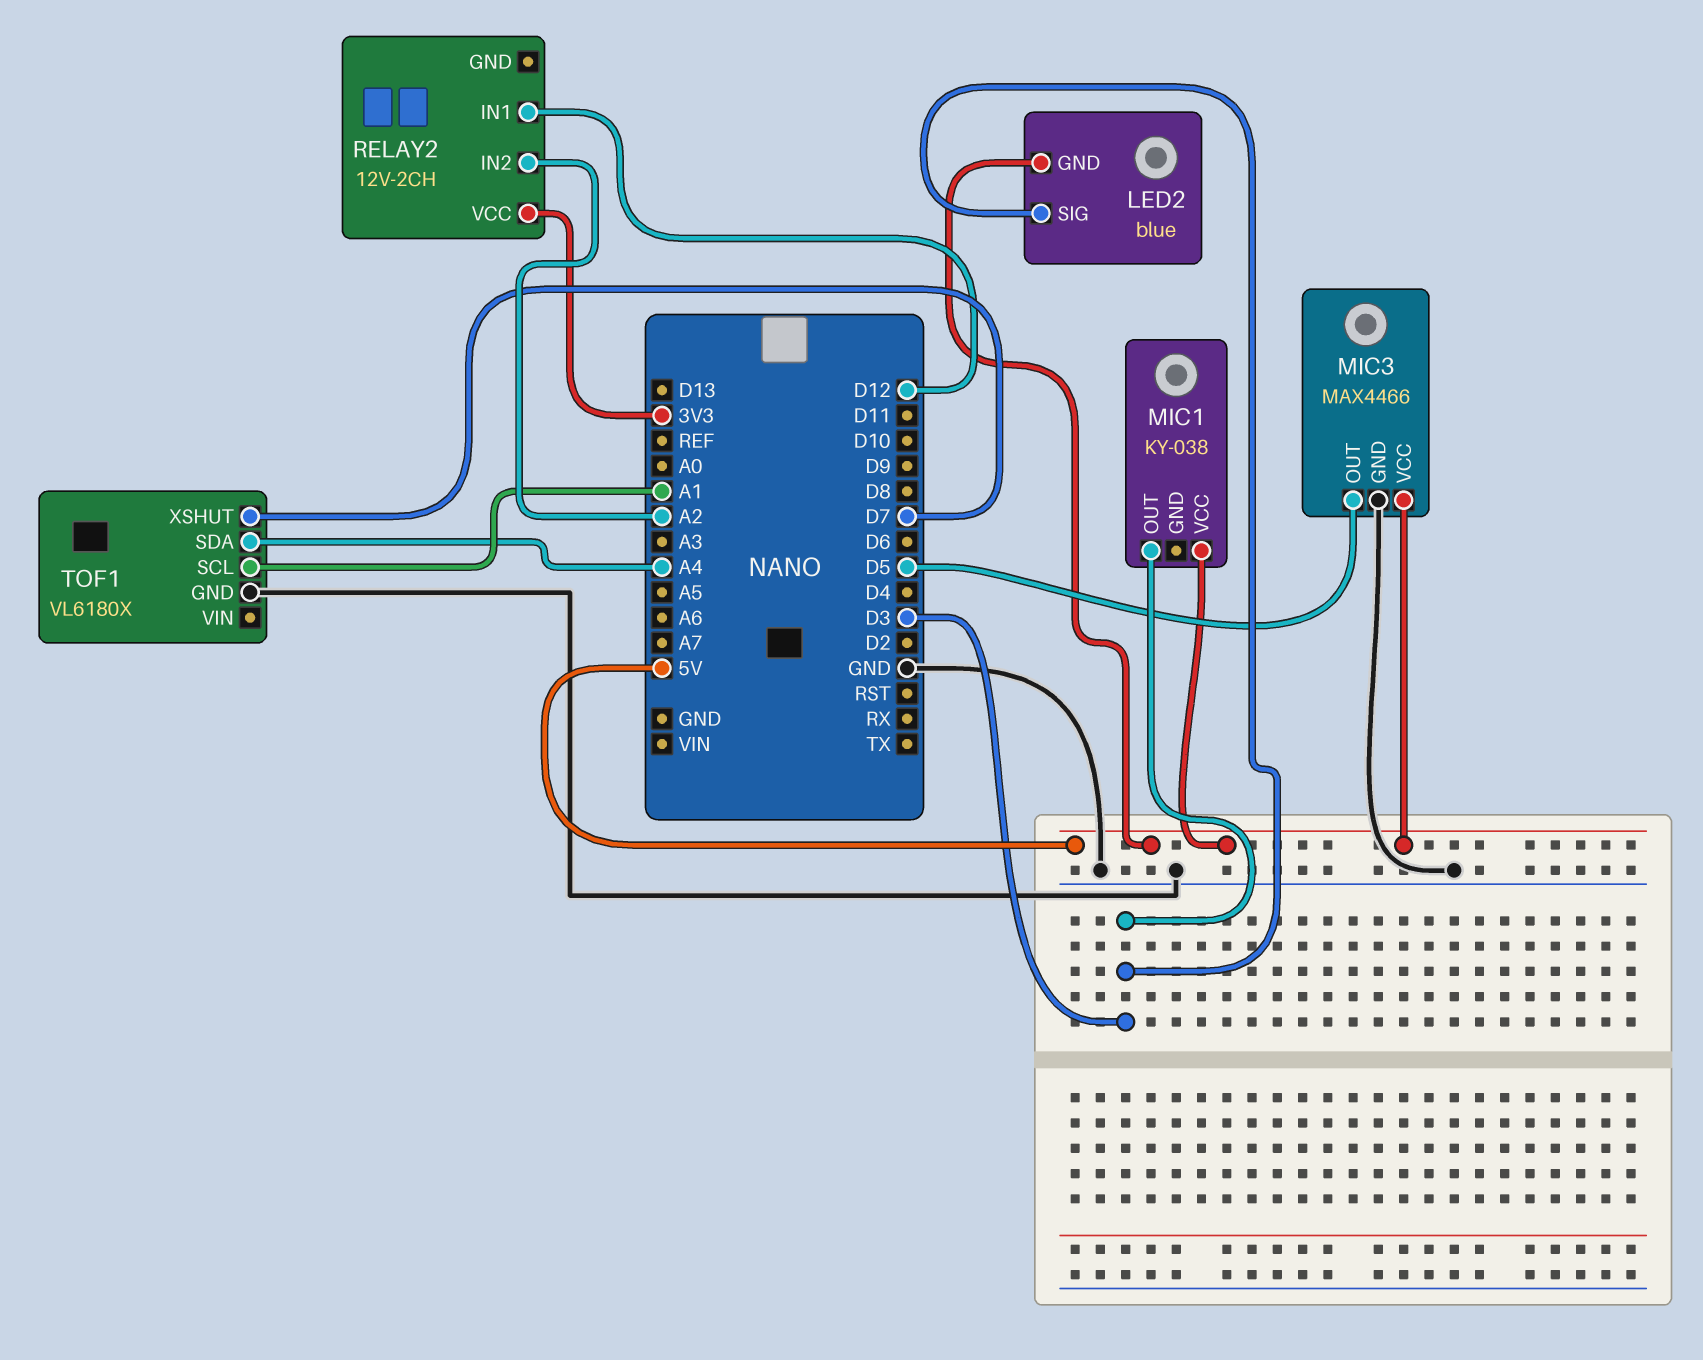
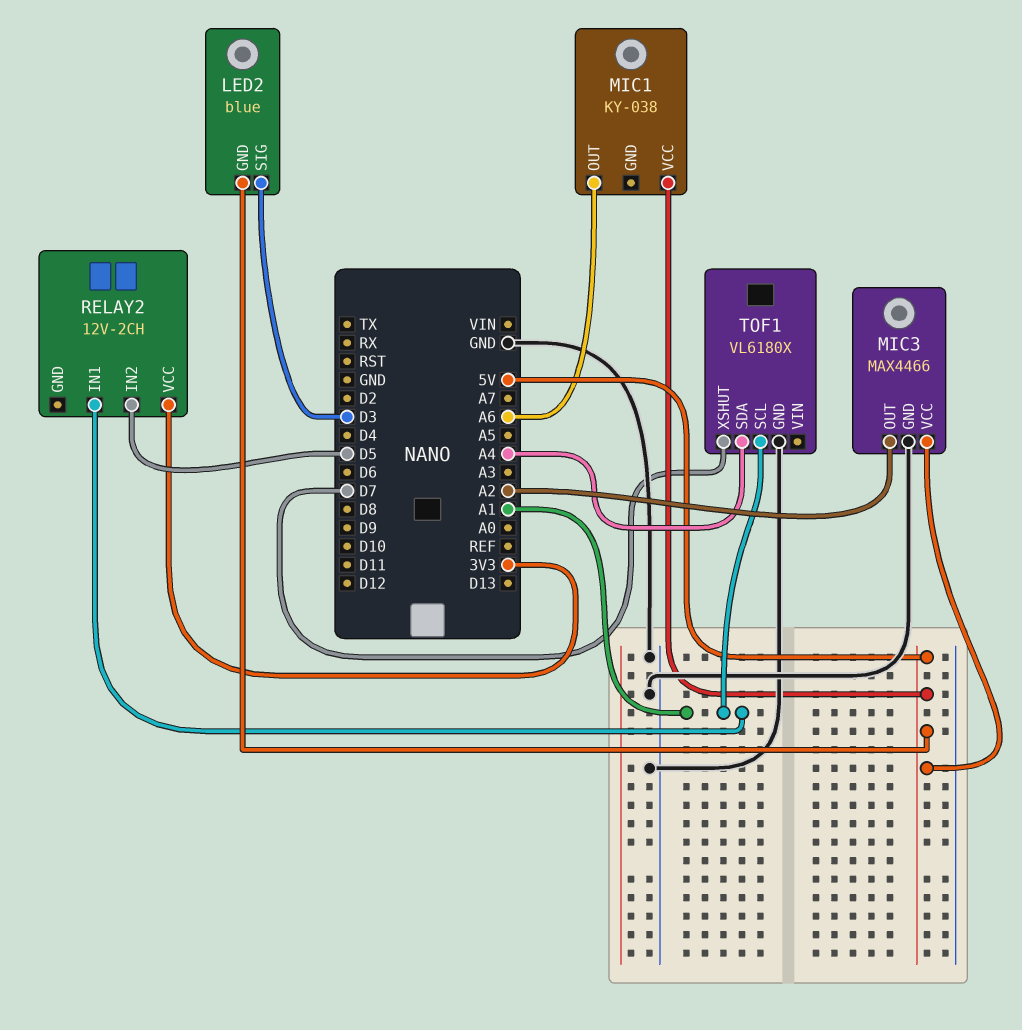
MIC1 pin OUT: D3 -> A6
MIC3 pin OUT: D5 -> A2
RELAY2 pin IN1: D12 -> A1
RELAY2 pin IN2: A2 -> D5

